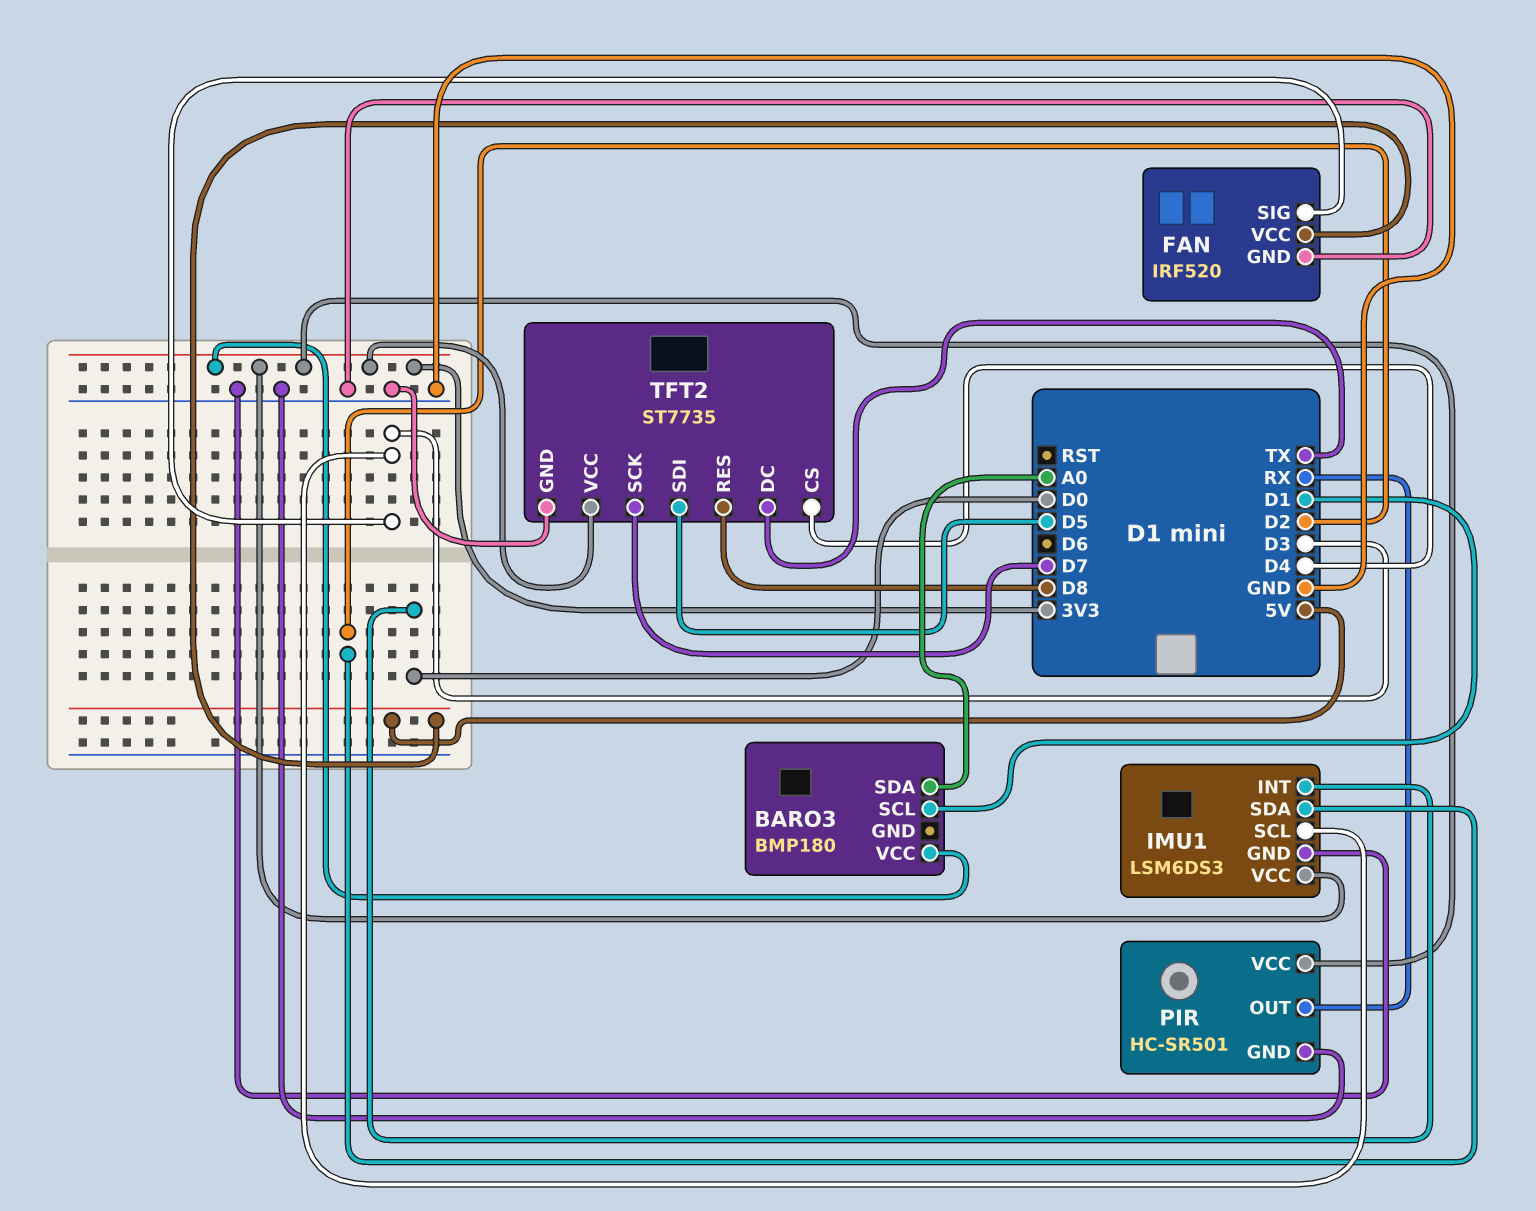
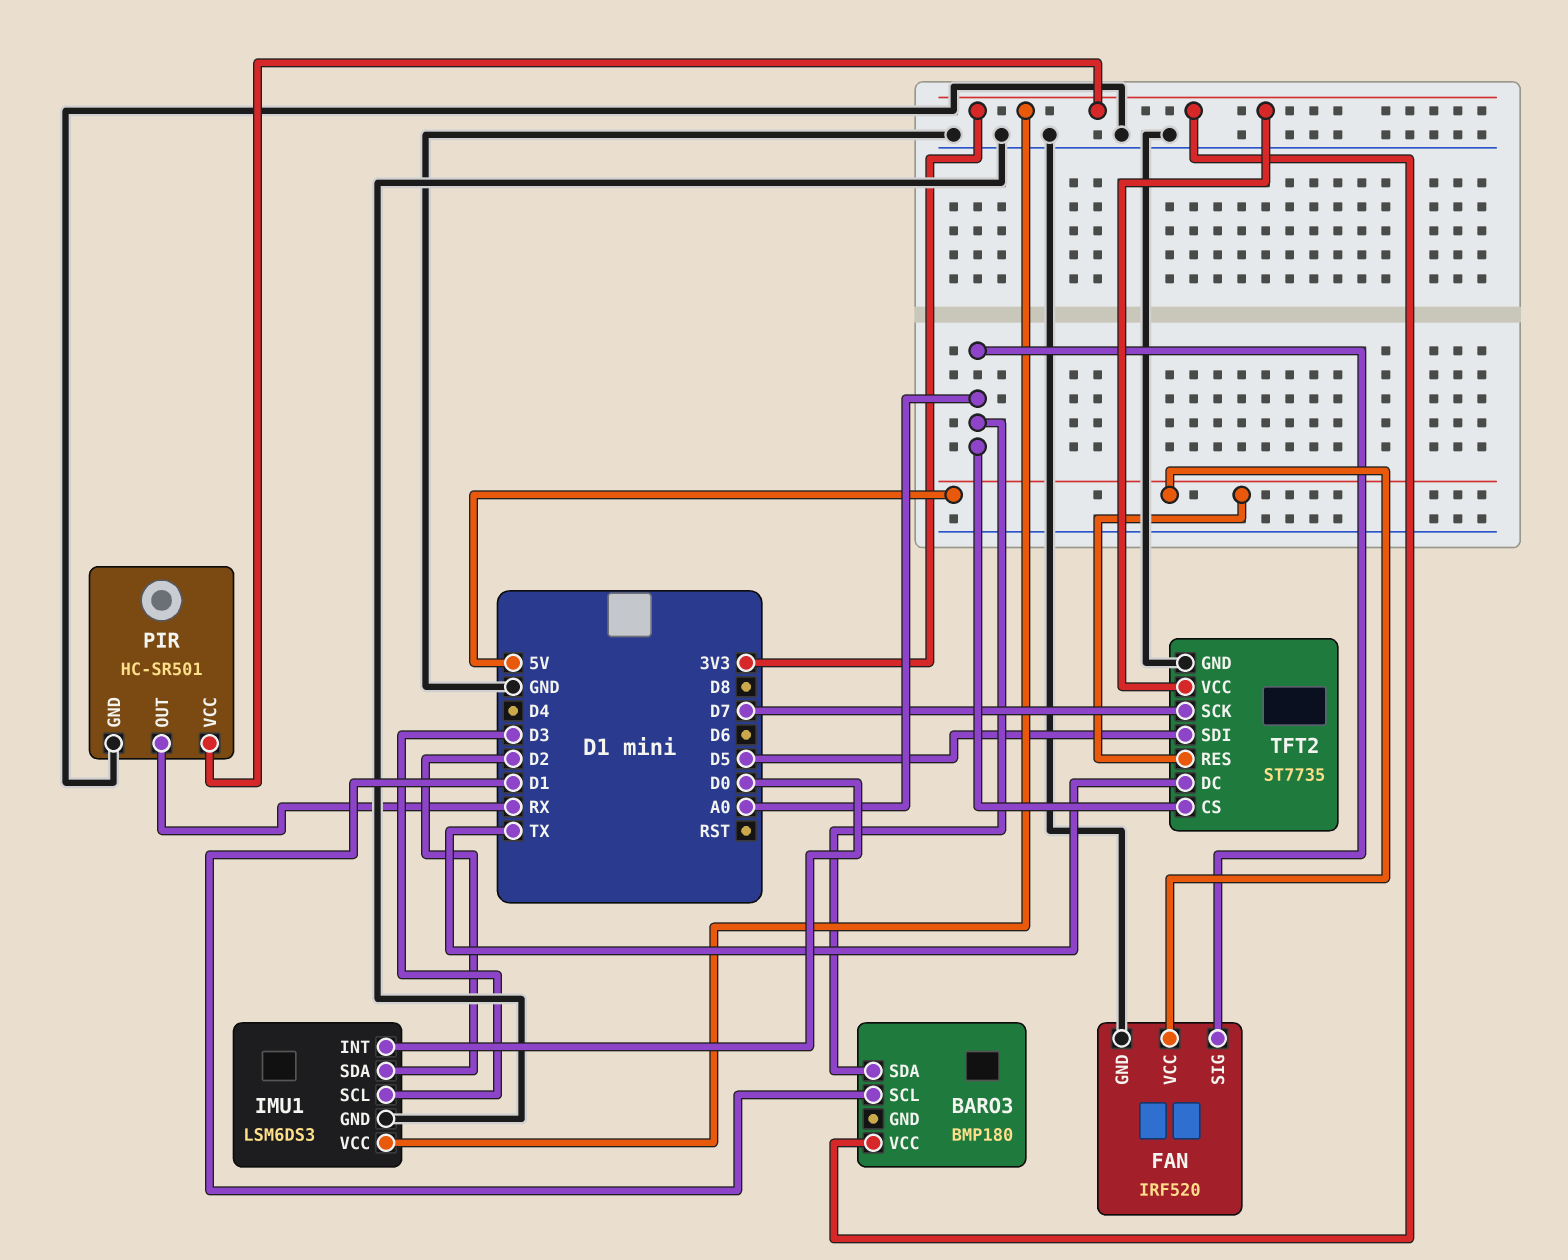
FAN pin SIG: D3 -> A0
TFT2 pin CS: D4 -> A0
TFT2 pin RES: D8 -> 5V

